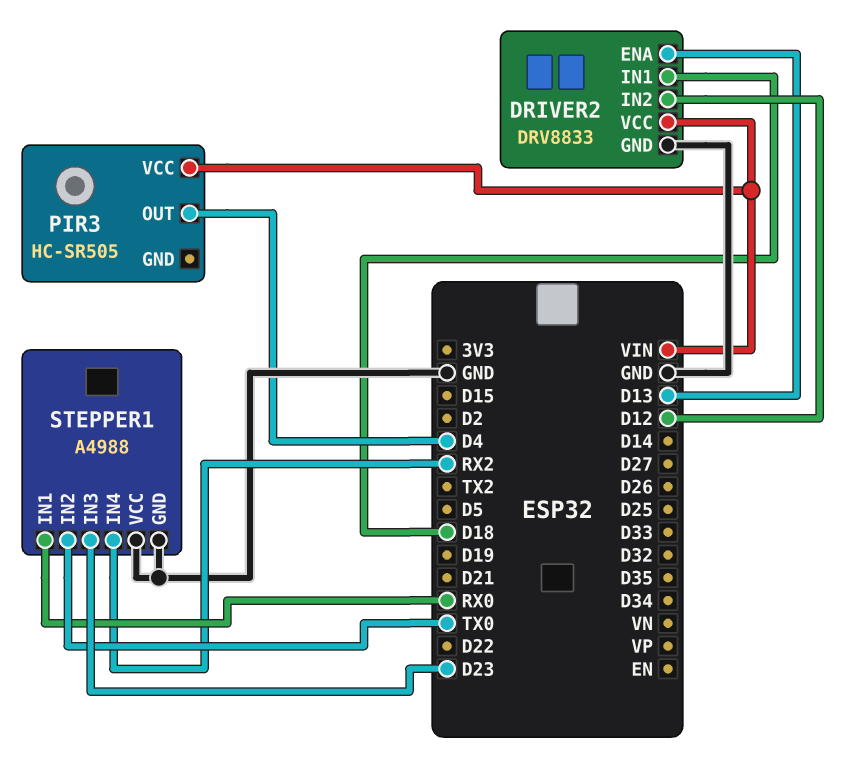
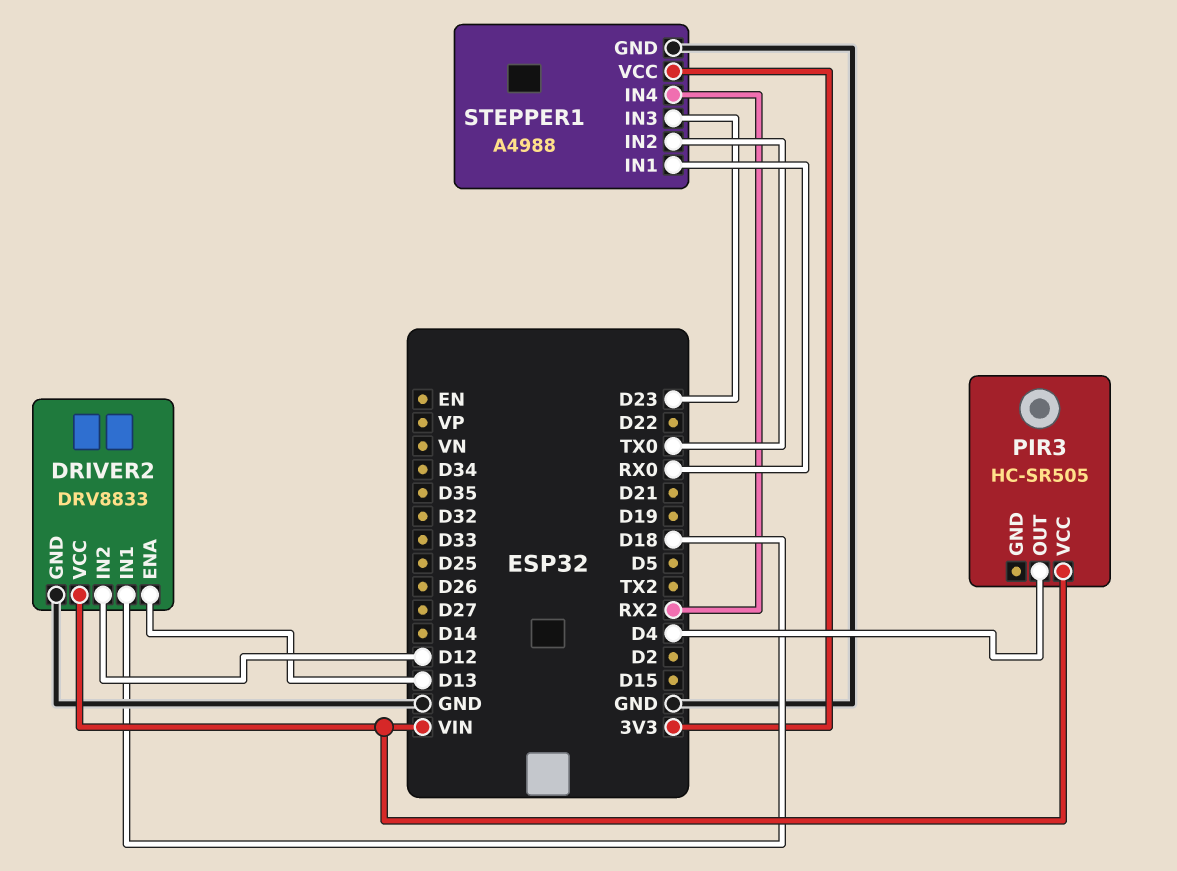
STEPPER1 pin VCC: GND -> 3V3

